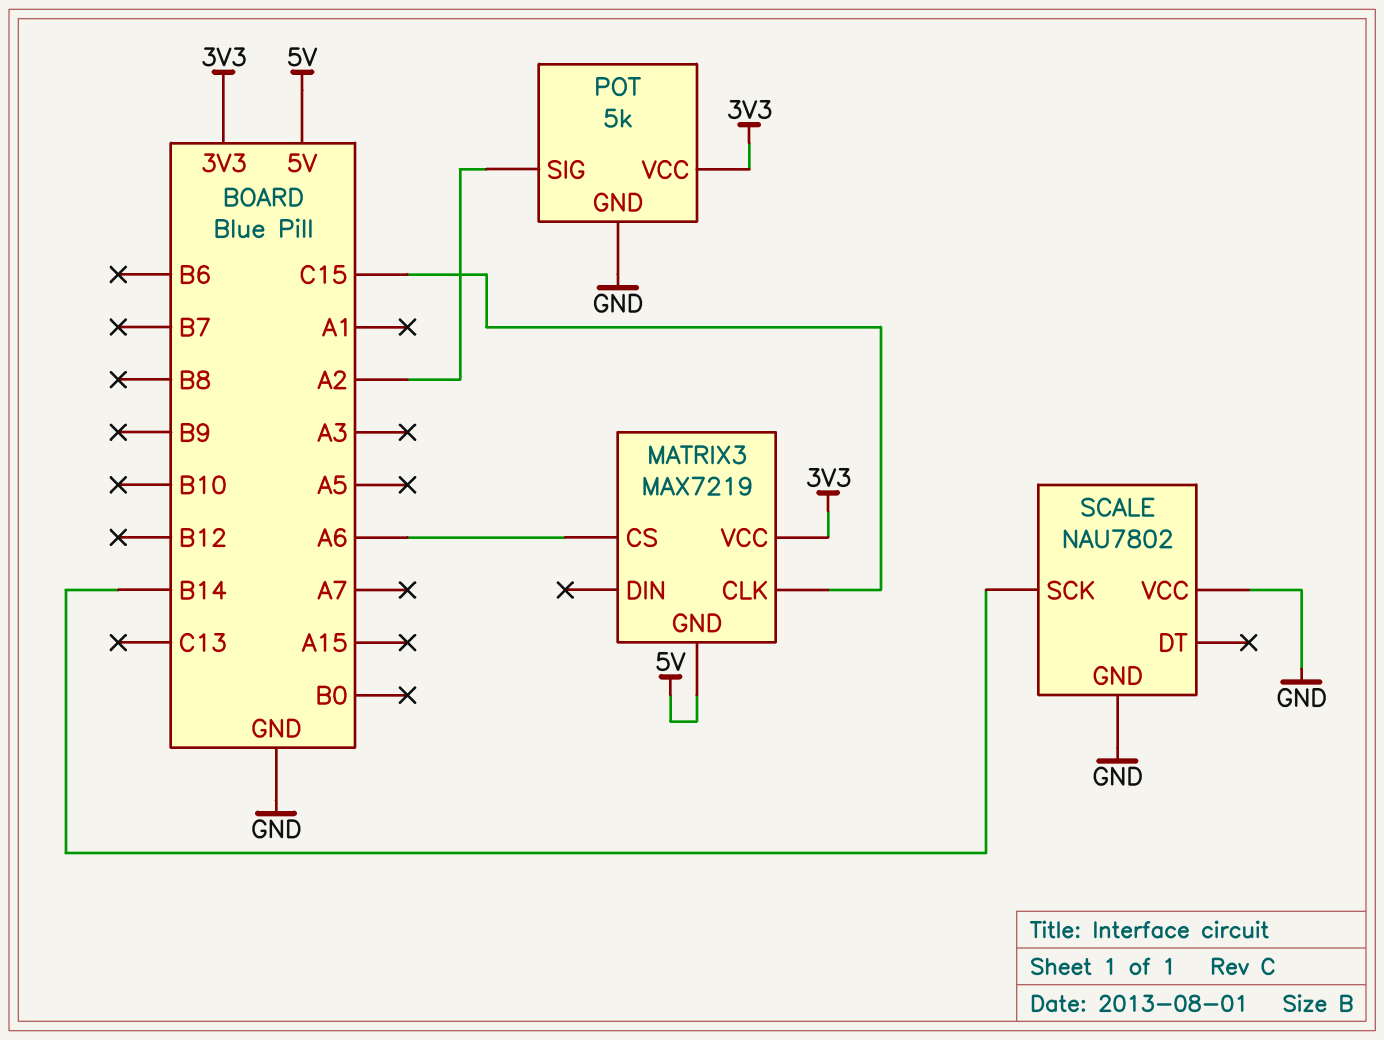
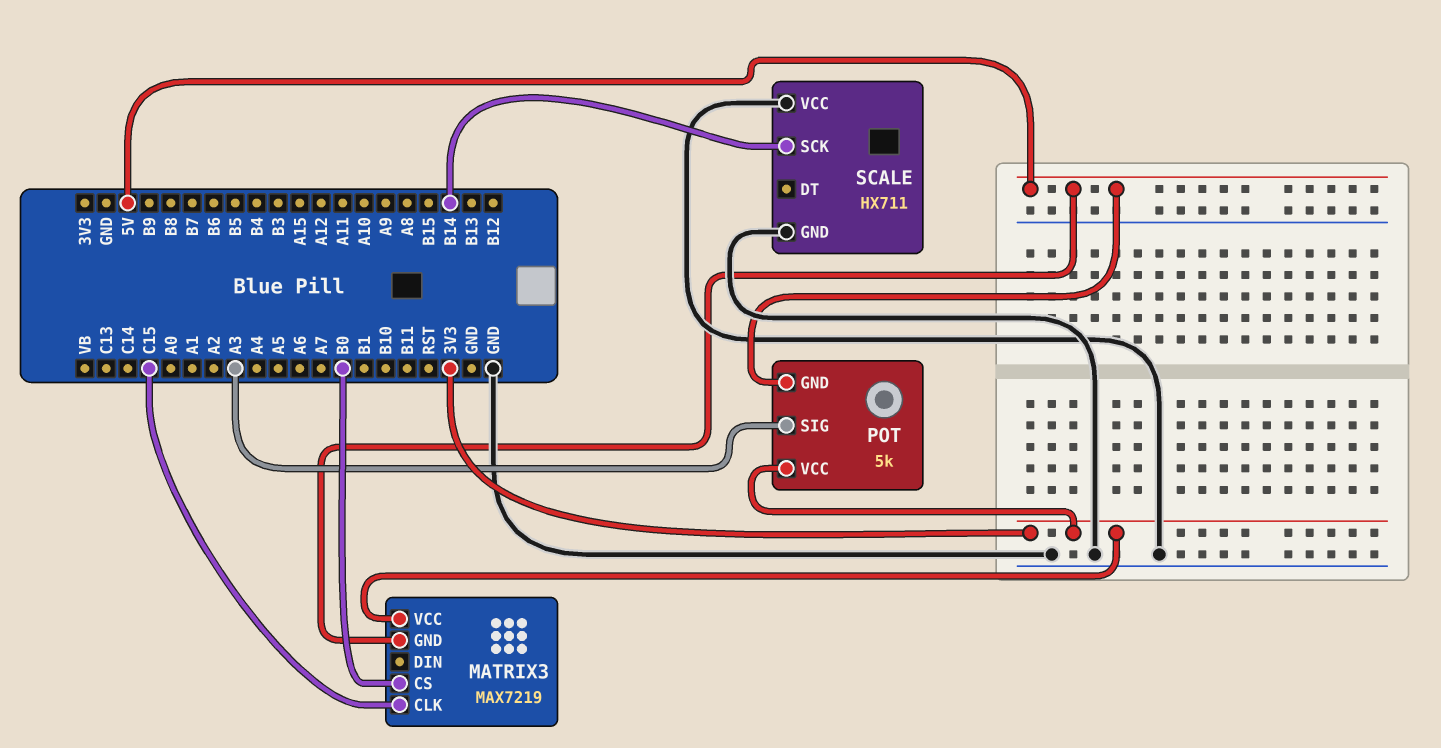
MATRIX3 pin CS: A6 -> B0
POT pin GND: GND -> 5V
POT pin SIG: A2 -> A3
SCALE: NAU7802 -> HX711

